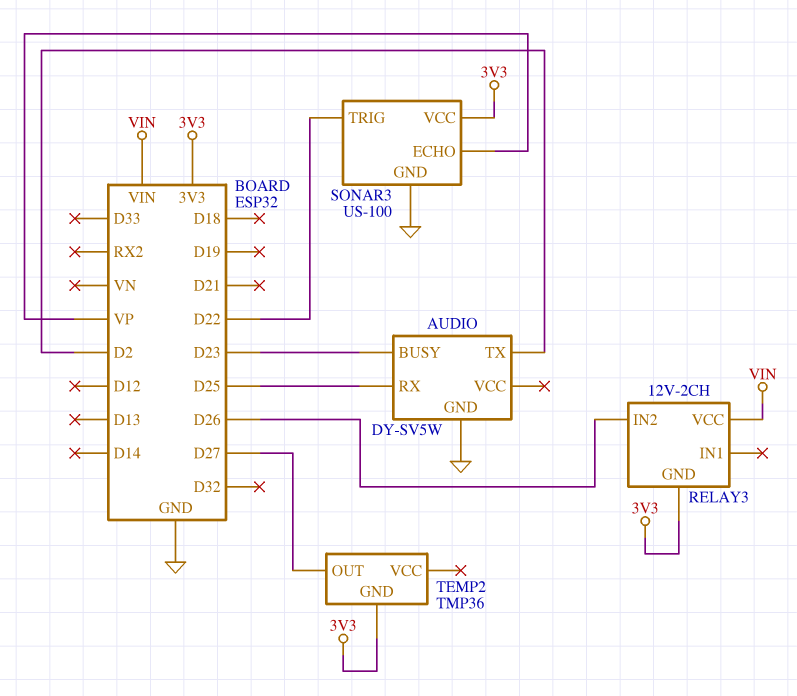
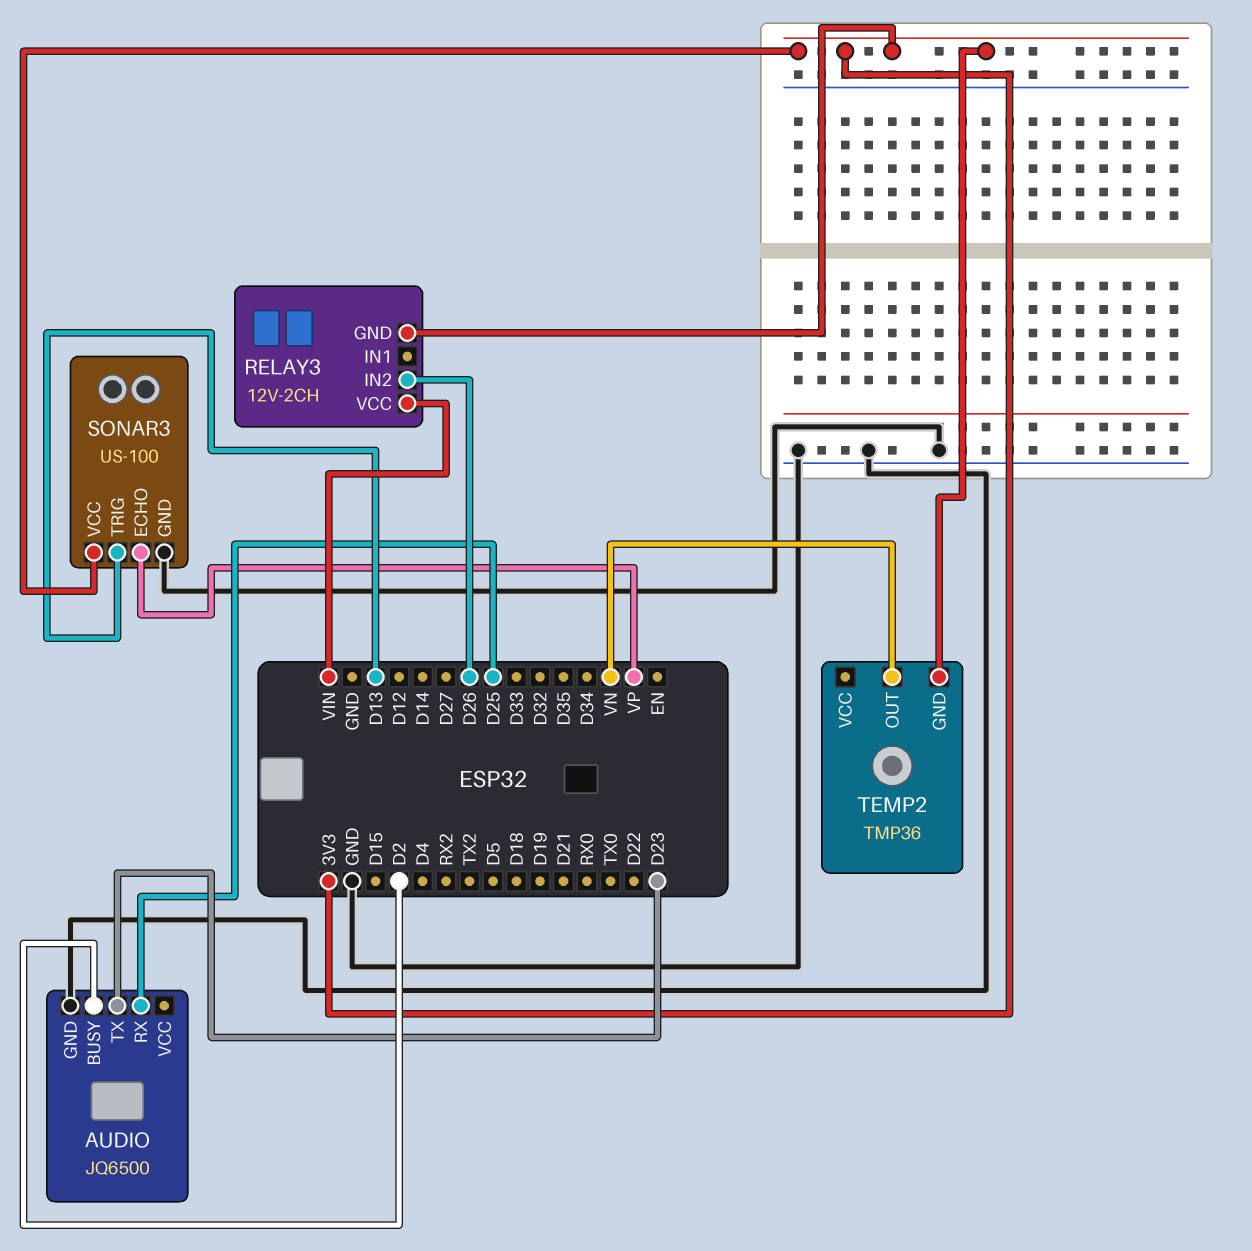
AUDIO: DY-SV5W -> JQ6500
AUDIO pin BUSY: D23 -> D2
AUDIO pin TX: D2 -> D23
SONAR3 pin TRIG: D22 -> D13
TEMP2 pin OUT: D27 -> VN

